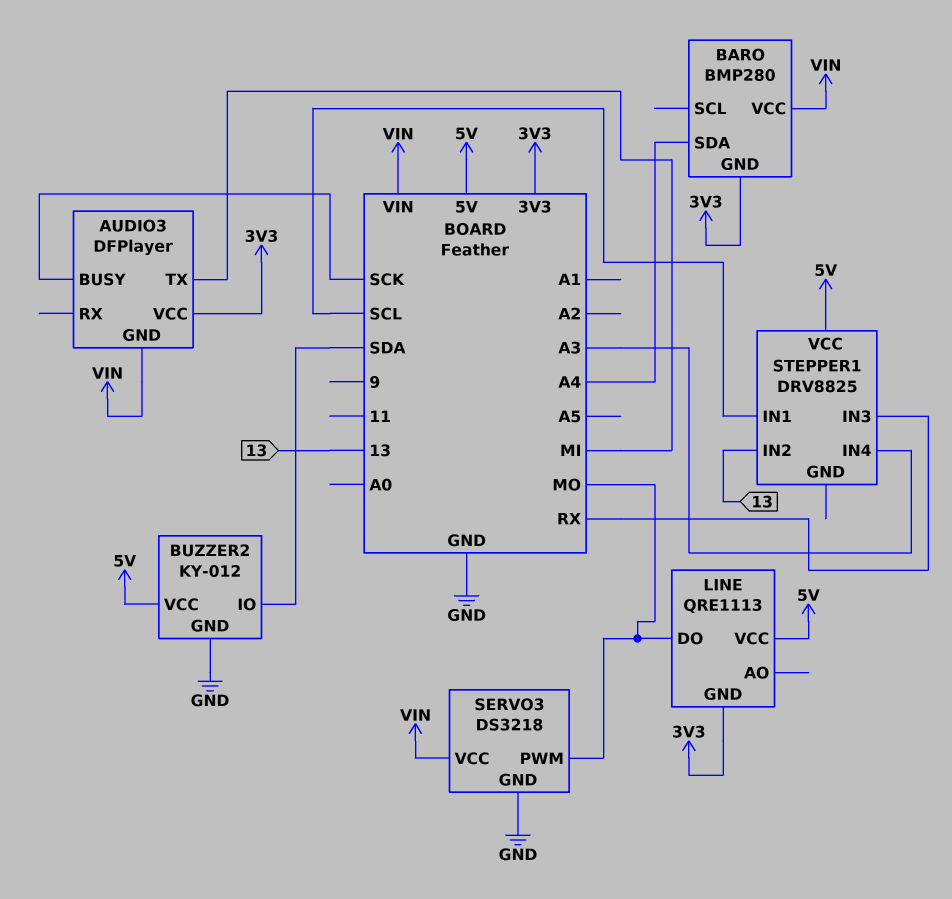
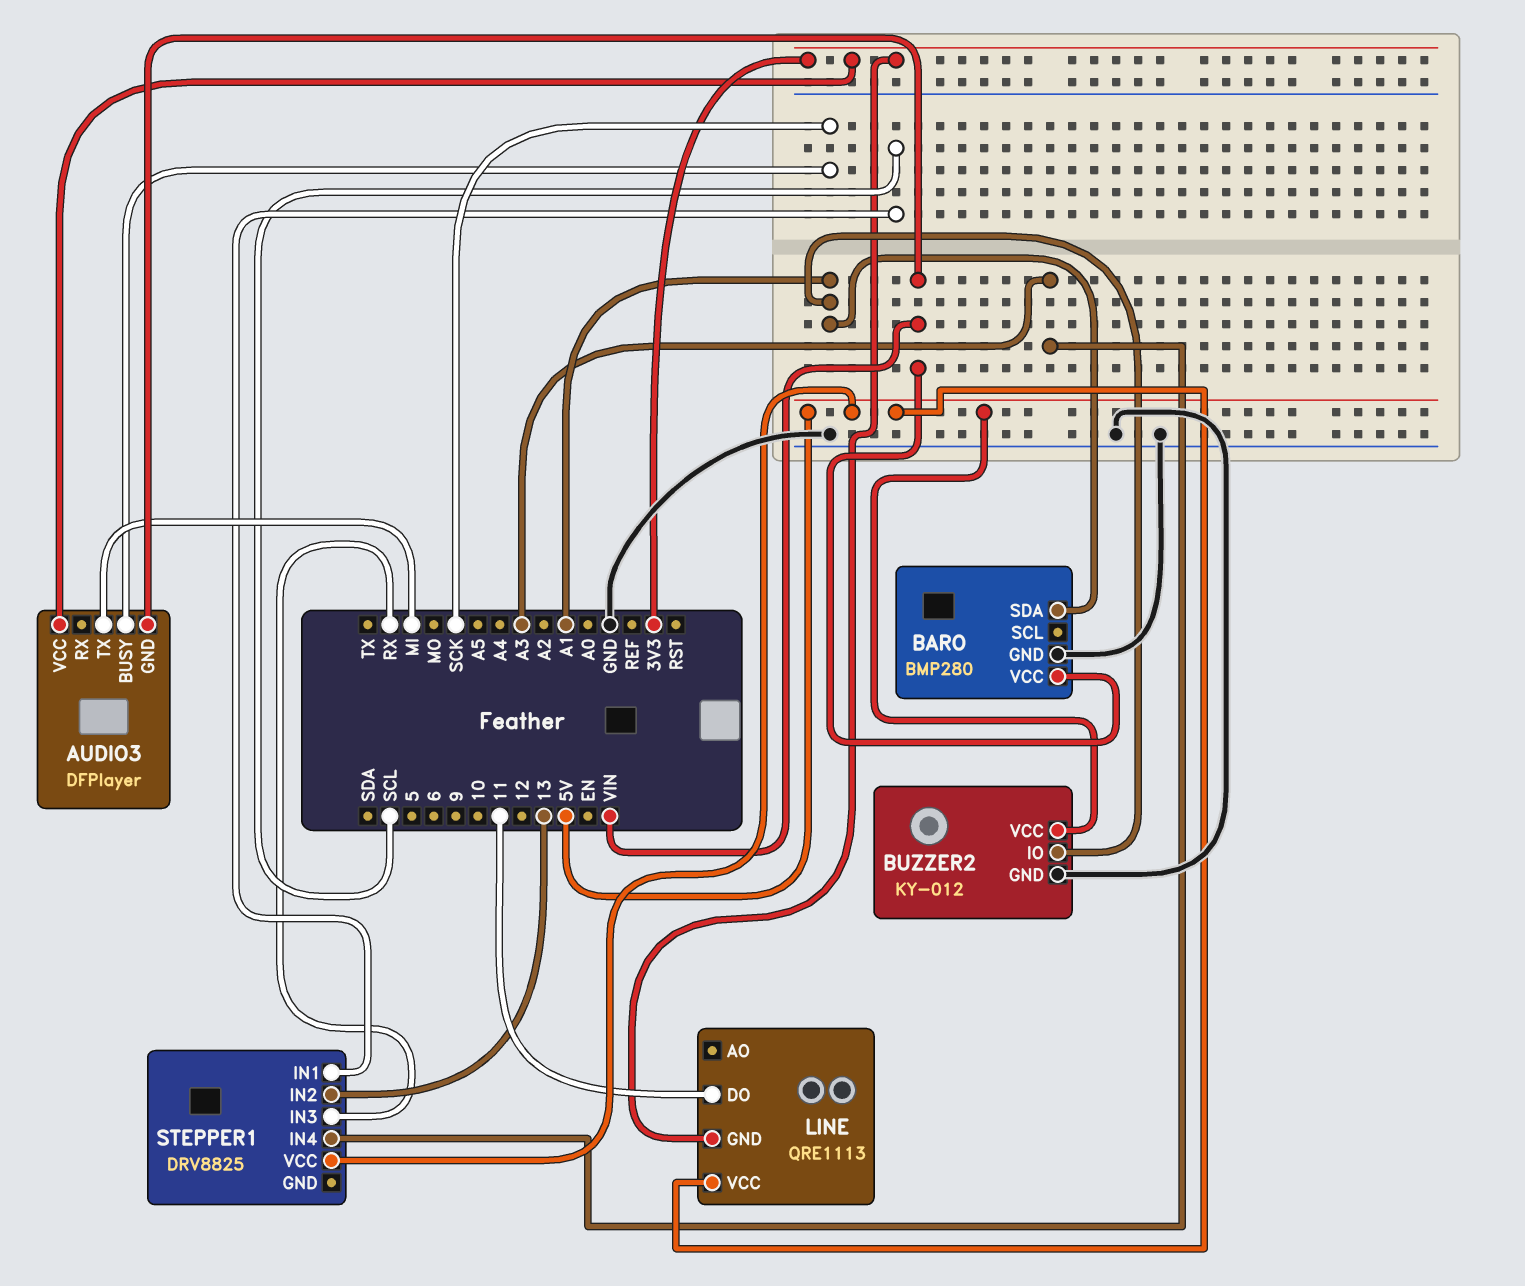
BARO pin GND: 3V3 -> GND
BARO pin SDA: A4 -> A1
BUZZER2 pin IO: SDA -> A1
LINE pin DO: MO -> 11
SERVO3: DS3218 -> none
SERVO3 pin GND: GND -> none
SERVO3 pin PWM: MO -> none
SERVO3 pin VCC: VIN -> none

